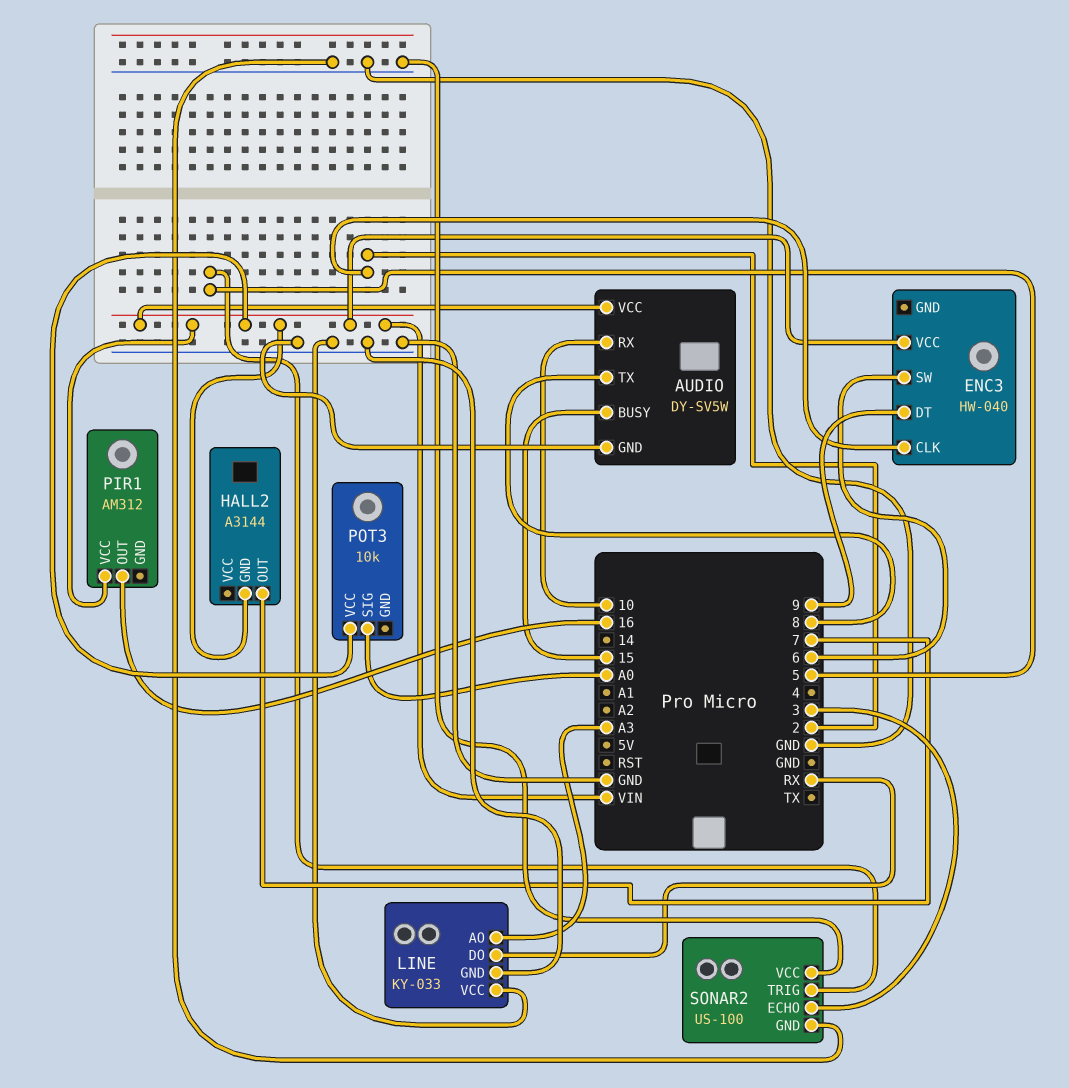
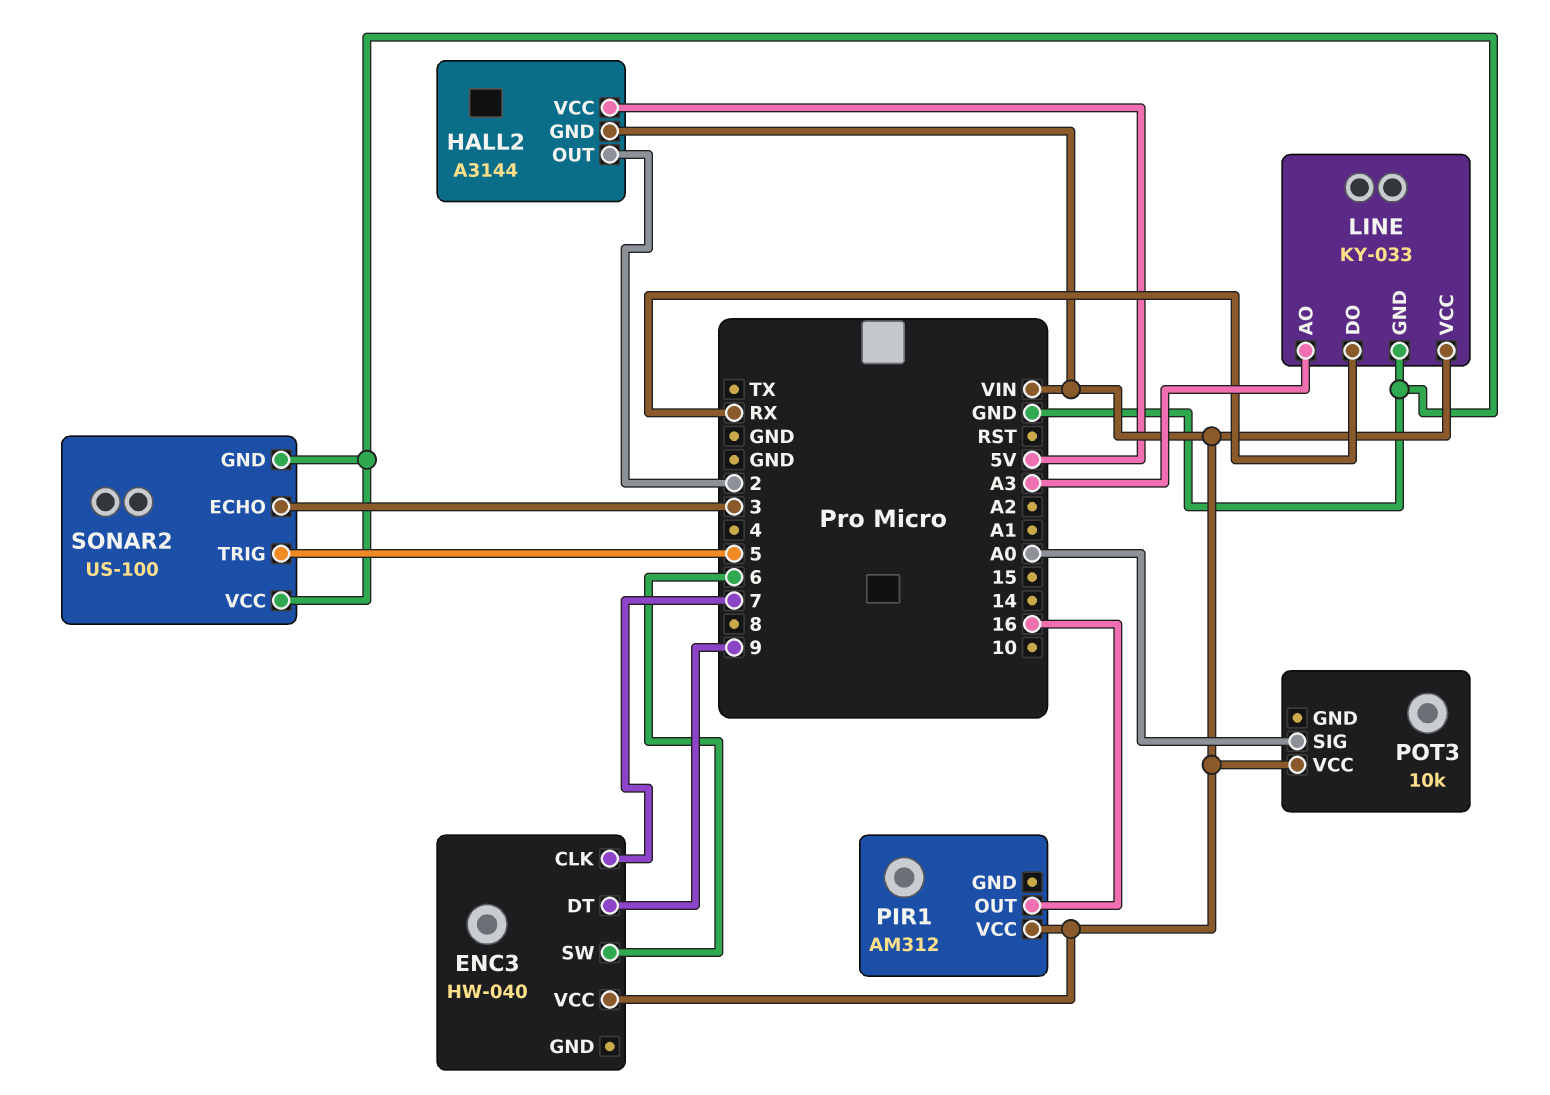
AUDIO: DY-SV5W -> none
AUDIO pin BUSY: 15 -> none
AUDIO pin GND: GND -> none
AUDIO pin RX: 10 -> none
AUDIO pin TX: 8 -> none
AUDIO pin VCC: VIN -> none
ENC3 pin CLK: 2 -> 7
HALL2 pin OUT: 7 -> 2
HALL2 pin VCC: none -> 5V
LINE pin VCC: GND -> VIN

